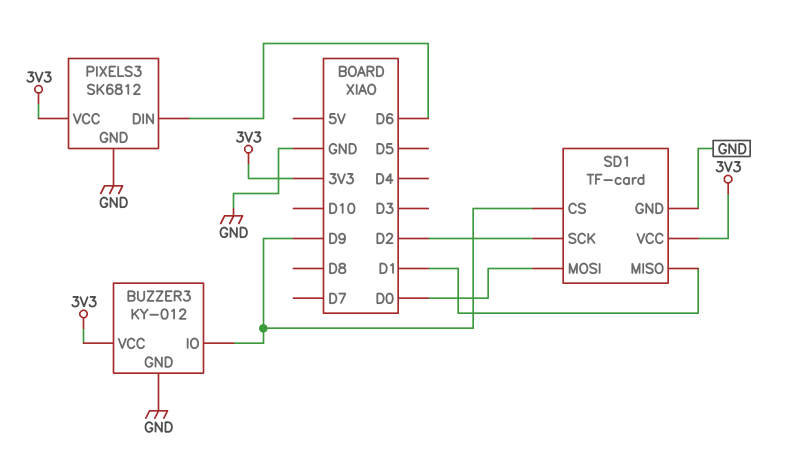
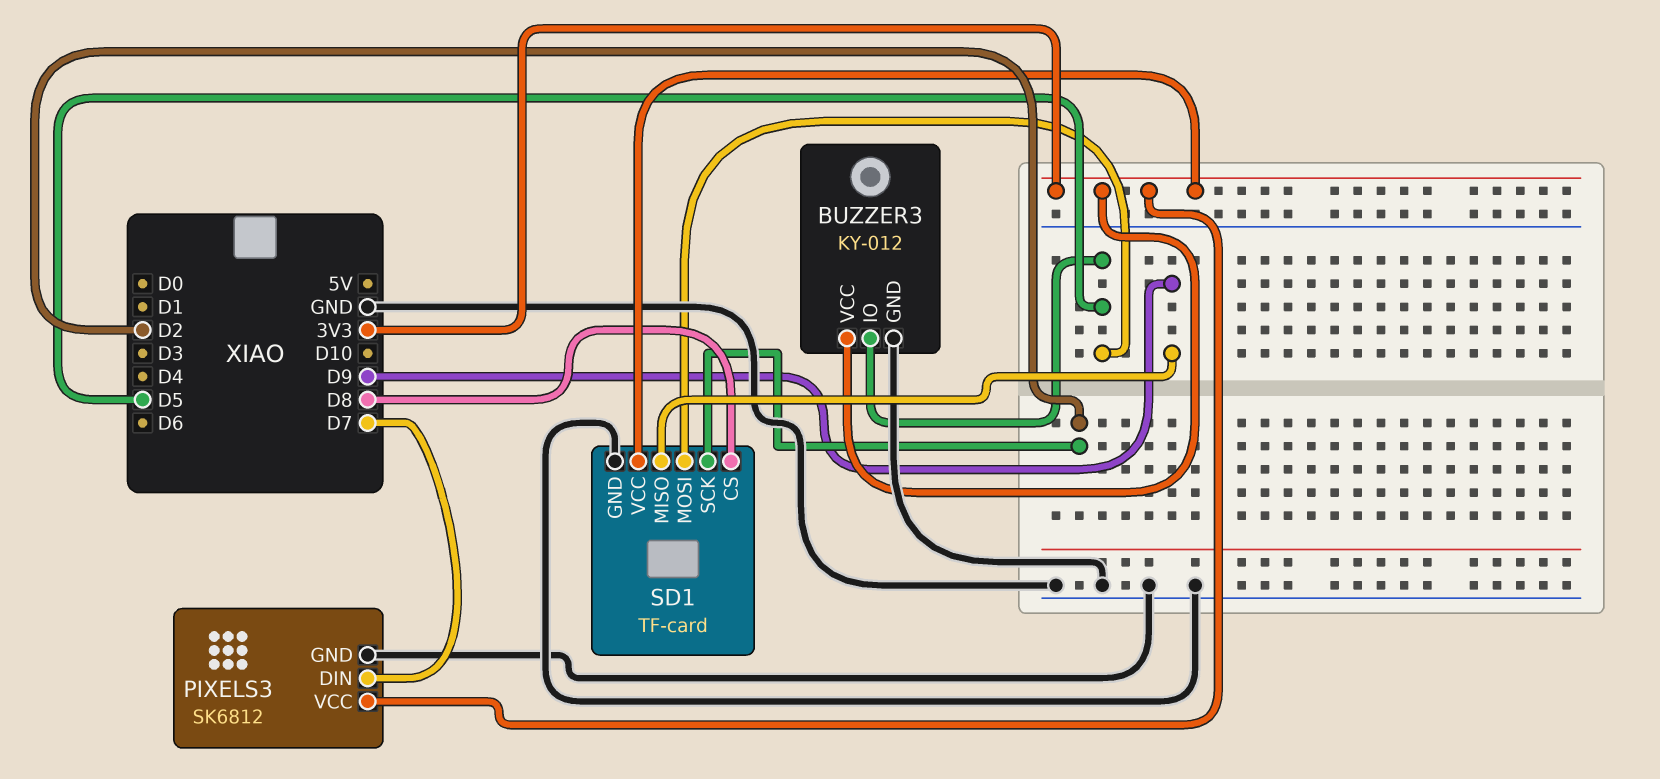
BUZZER3 pin IO: D9 -> D5
PIXELS3 pin DIN: D6 -> D7
SD1 pin CS: D9 -> D8
SD1 pin MISO: D1 -> D9
SD1 pin MOSI: D0 -> D5

